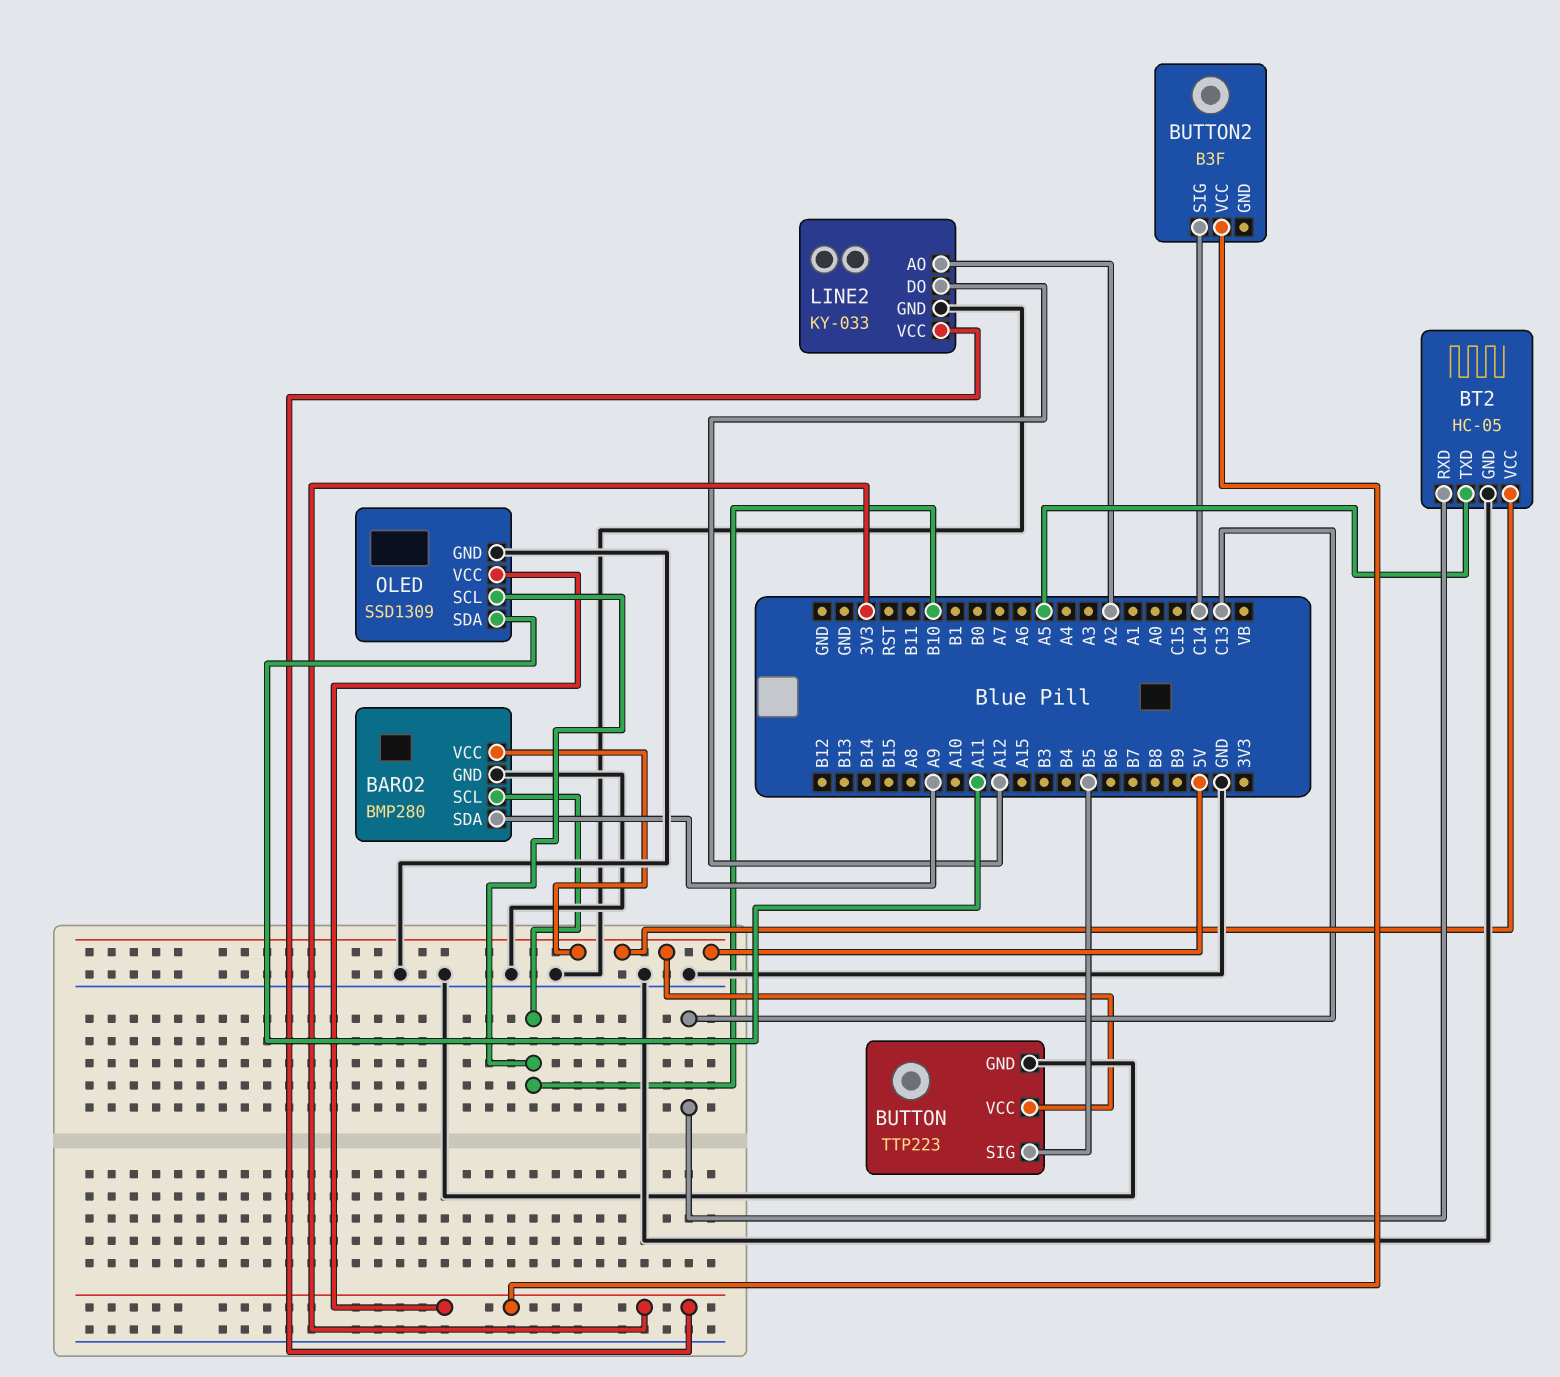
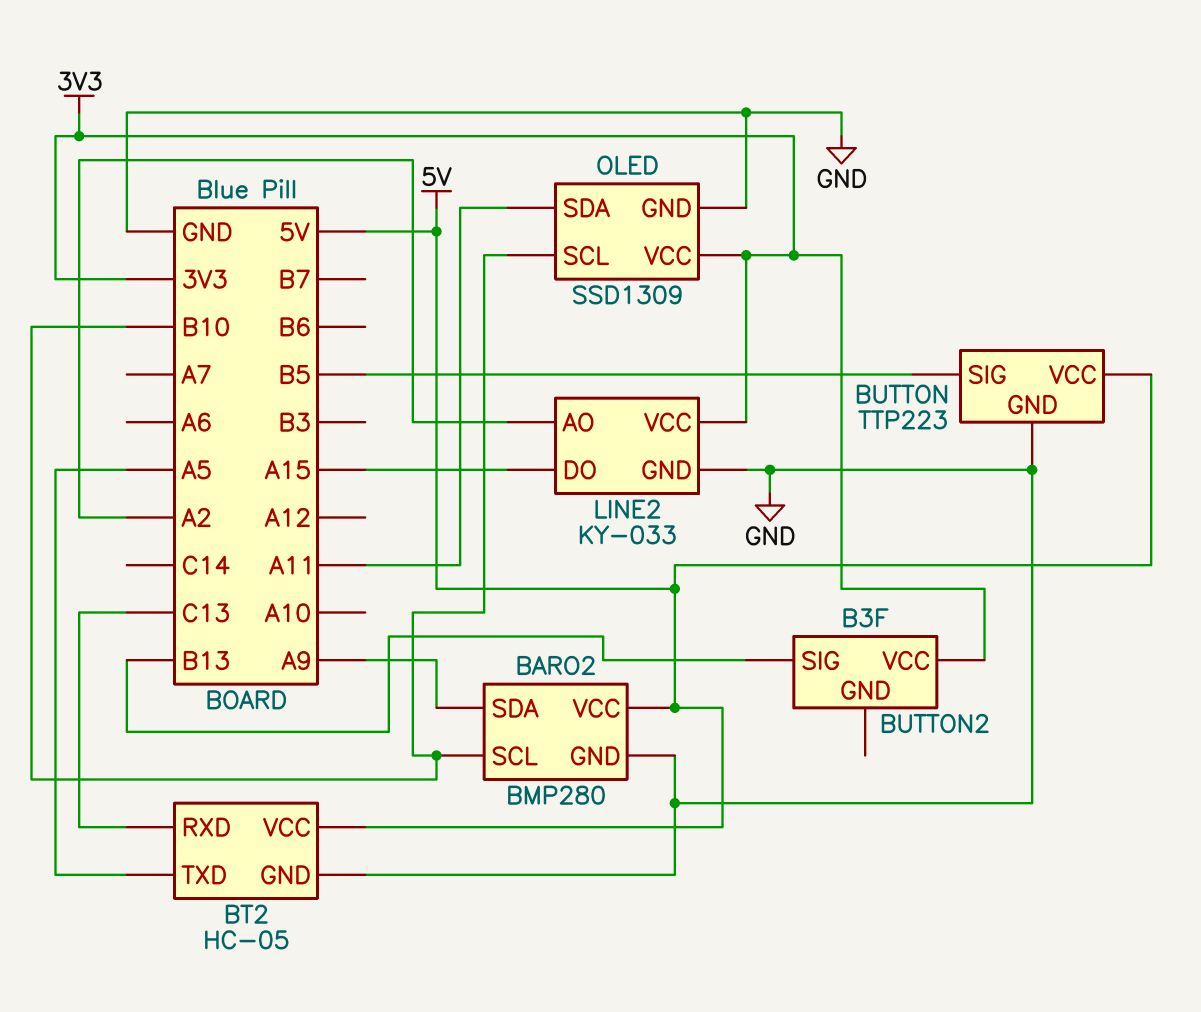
BUTTON2 pin SIG: C14 -> B13
LINE2 pin DO: A12 -> A15

